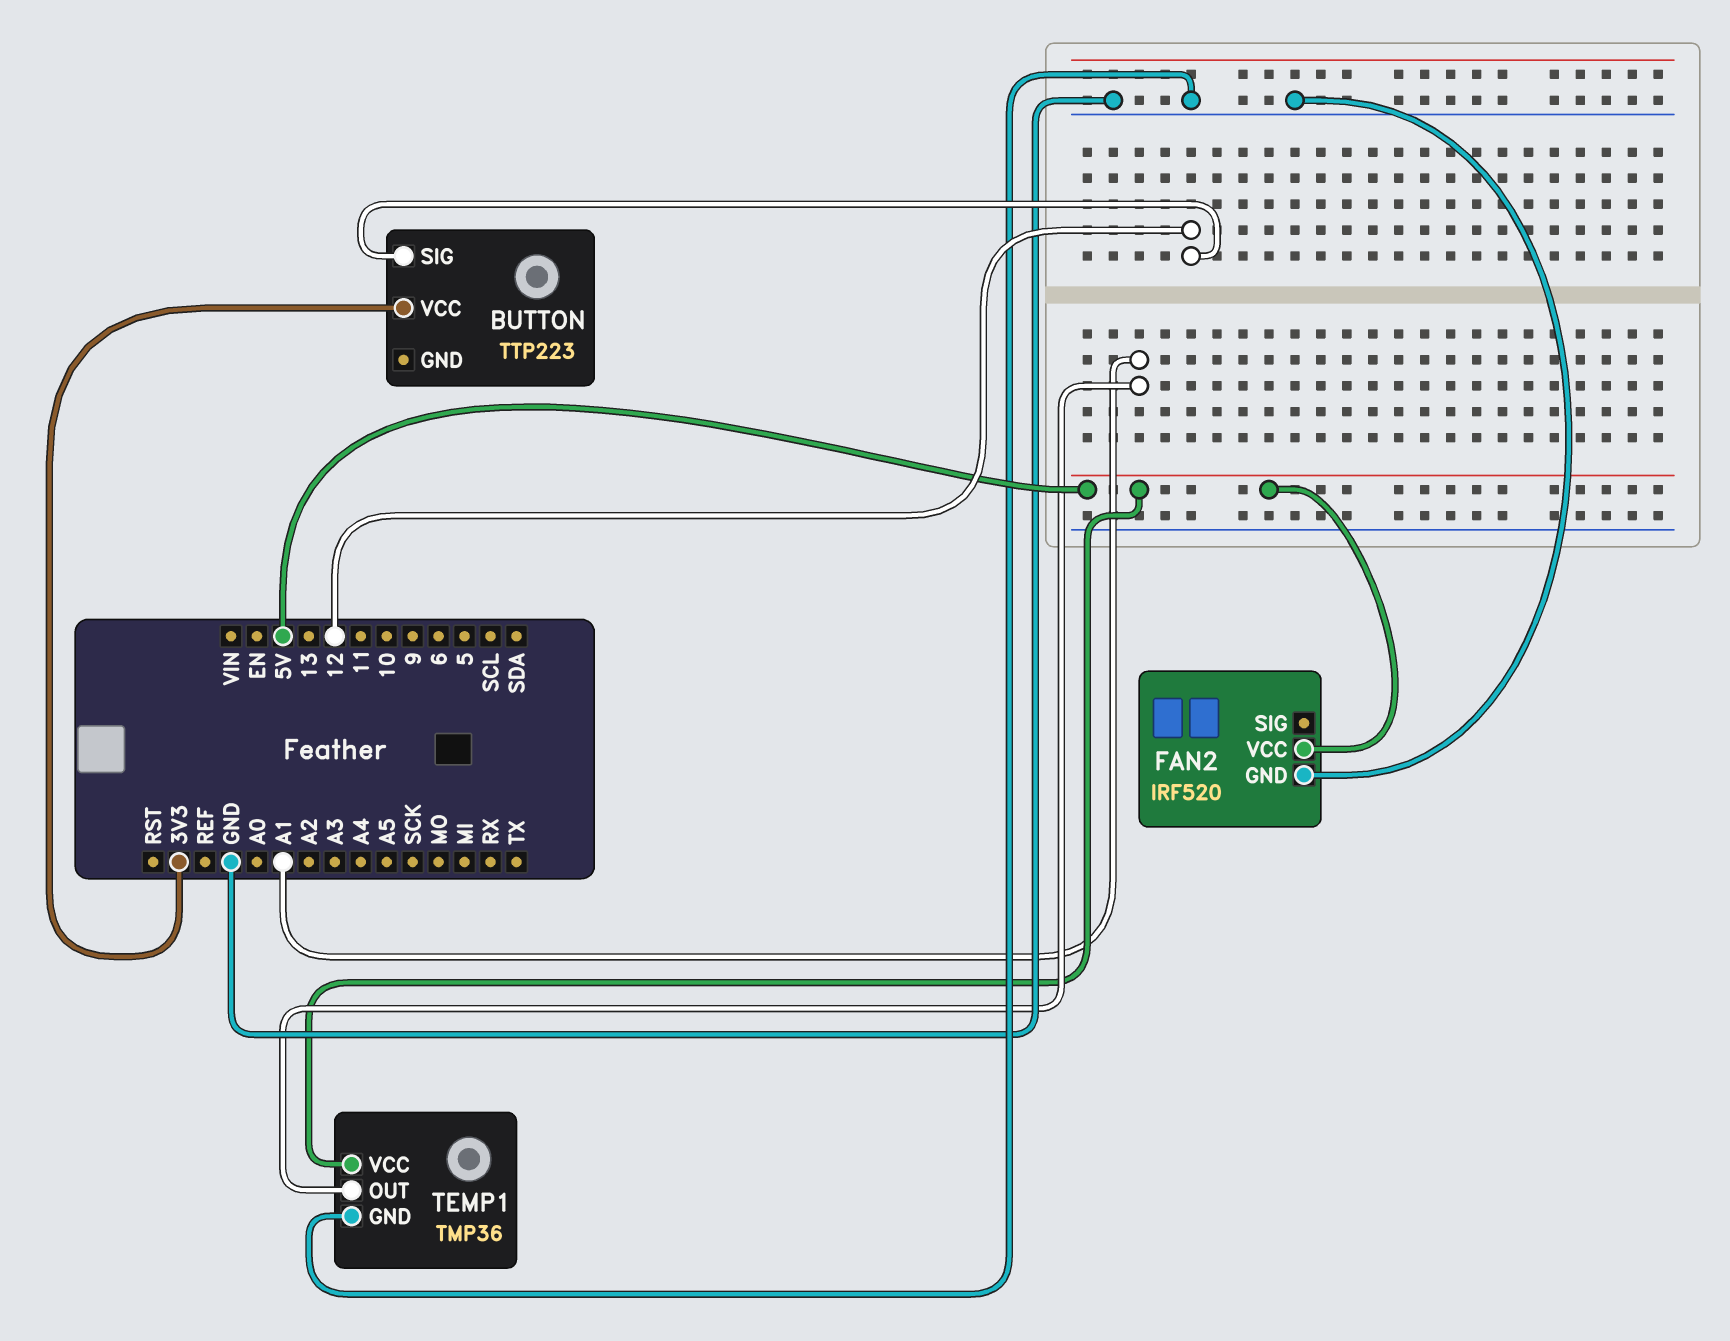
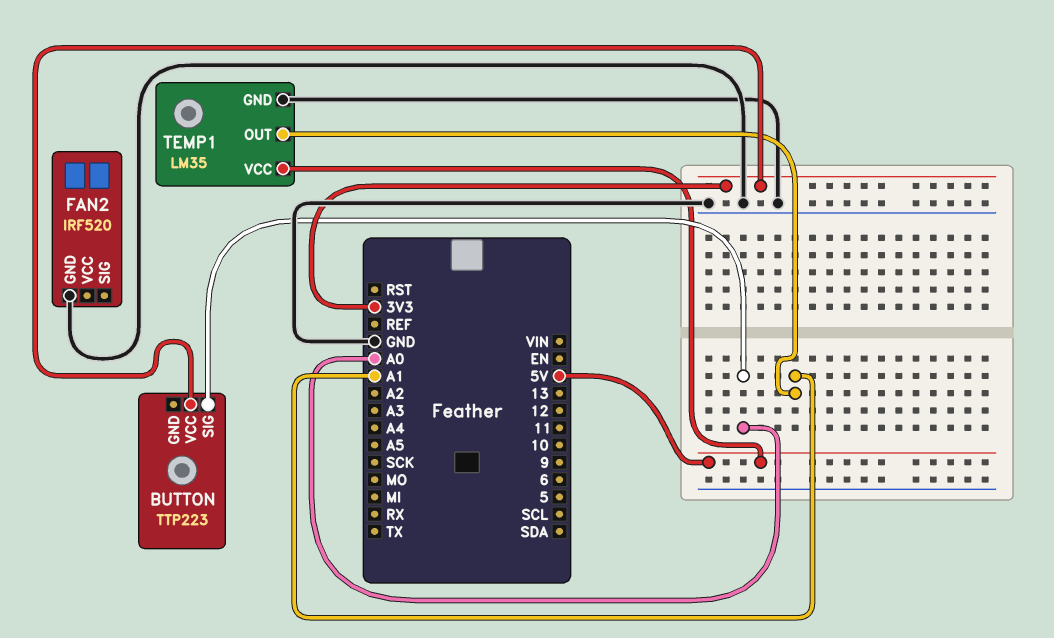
BUTTON pin SIG: 12 -> A0
FAN2 pin VCC: 5V -> none
TEMP1: TMP36 -> LM35

